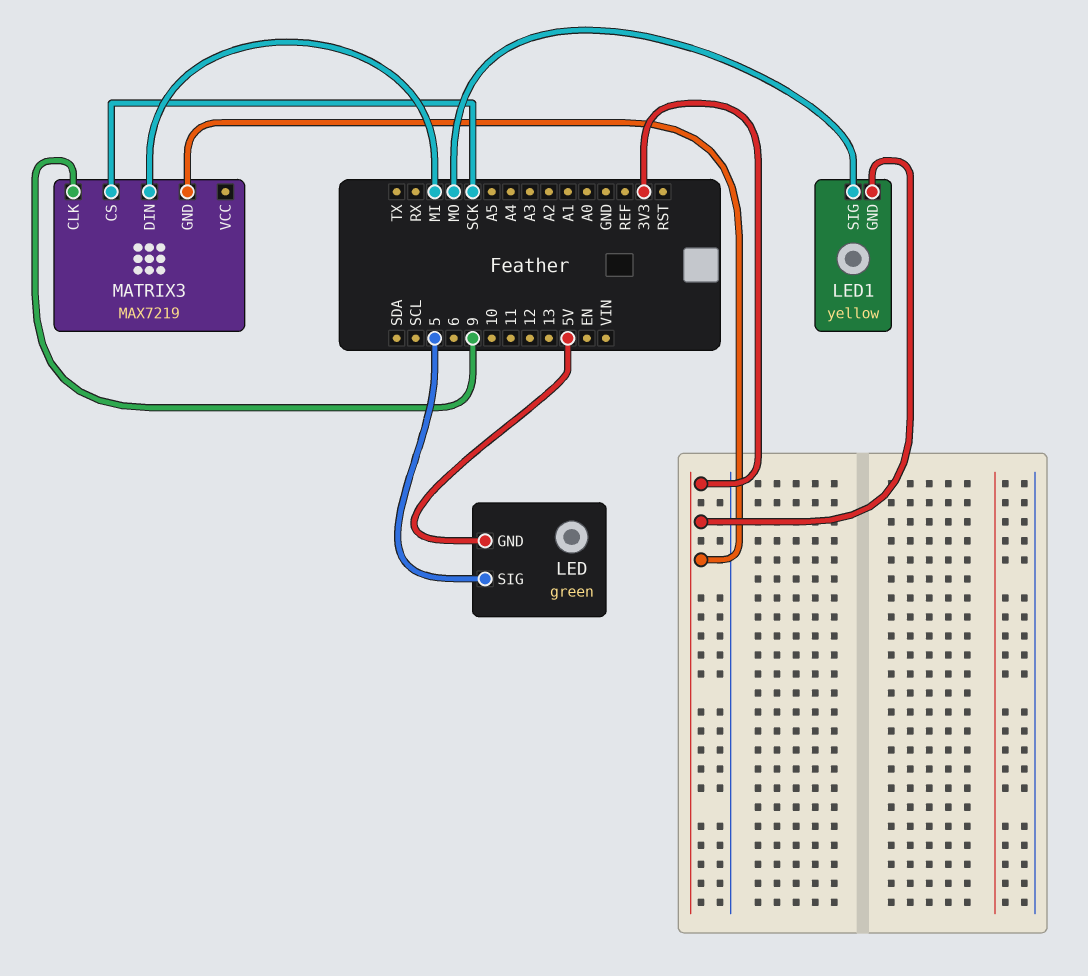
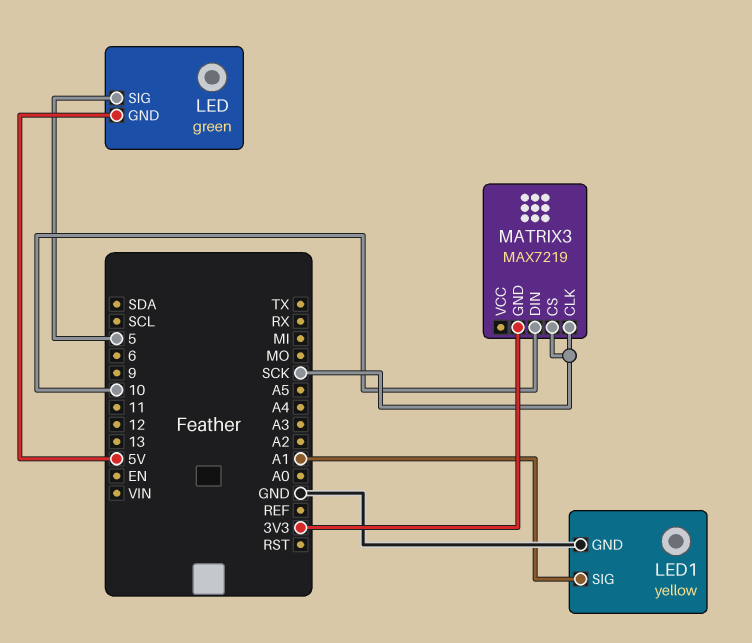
LED1 pin GND: 3V3 -> GND
LED1 pin SIG: MO -> A1
MATRIX3 pin CLK: 9 -> SCK
MATRIX3 pin DIN: MI -> 10

